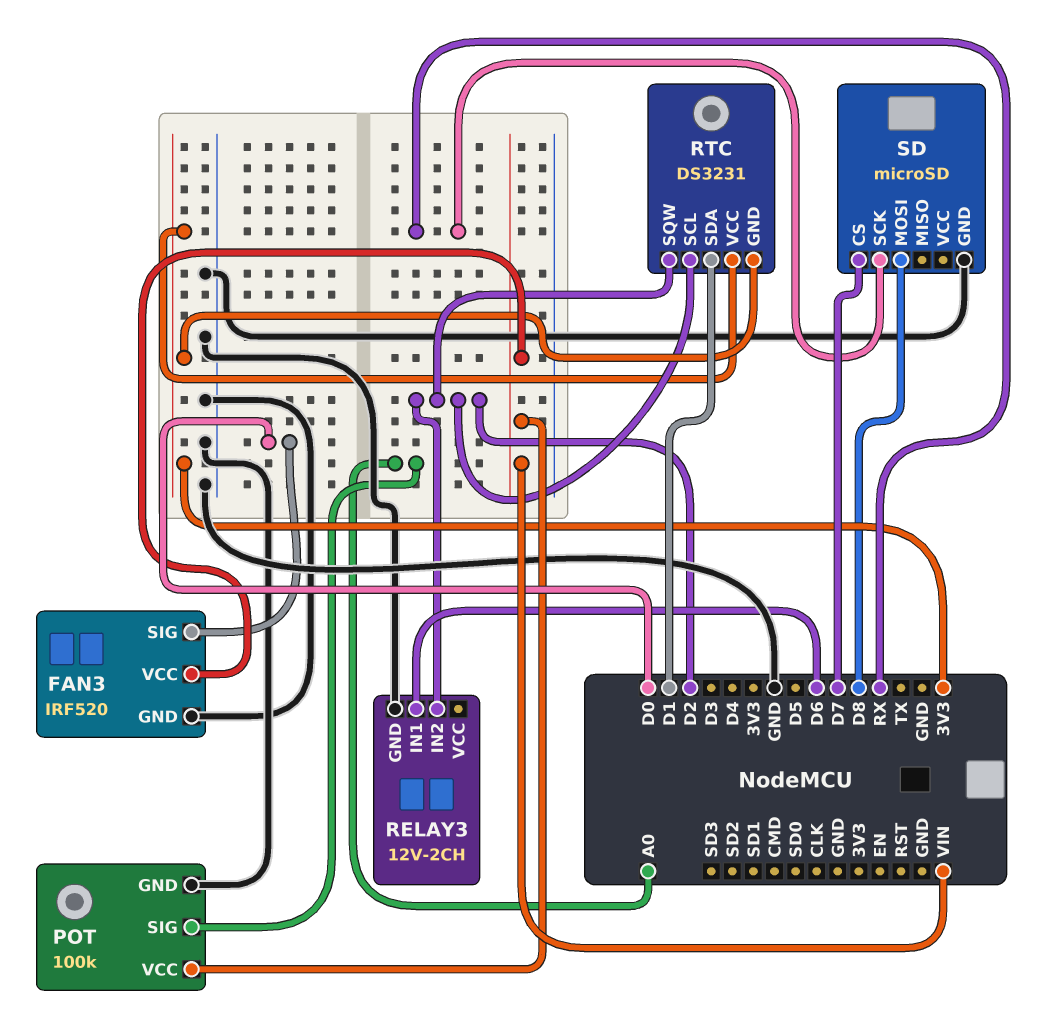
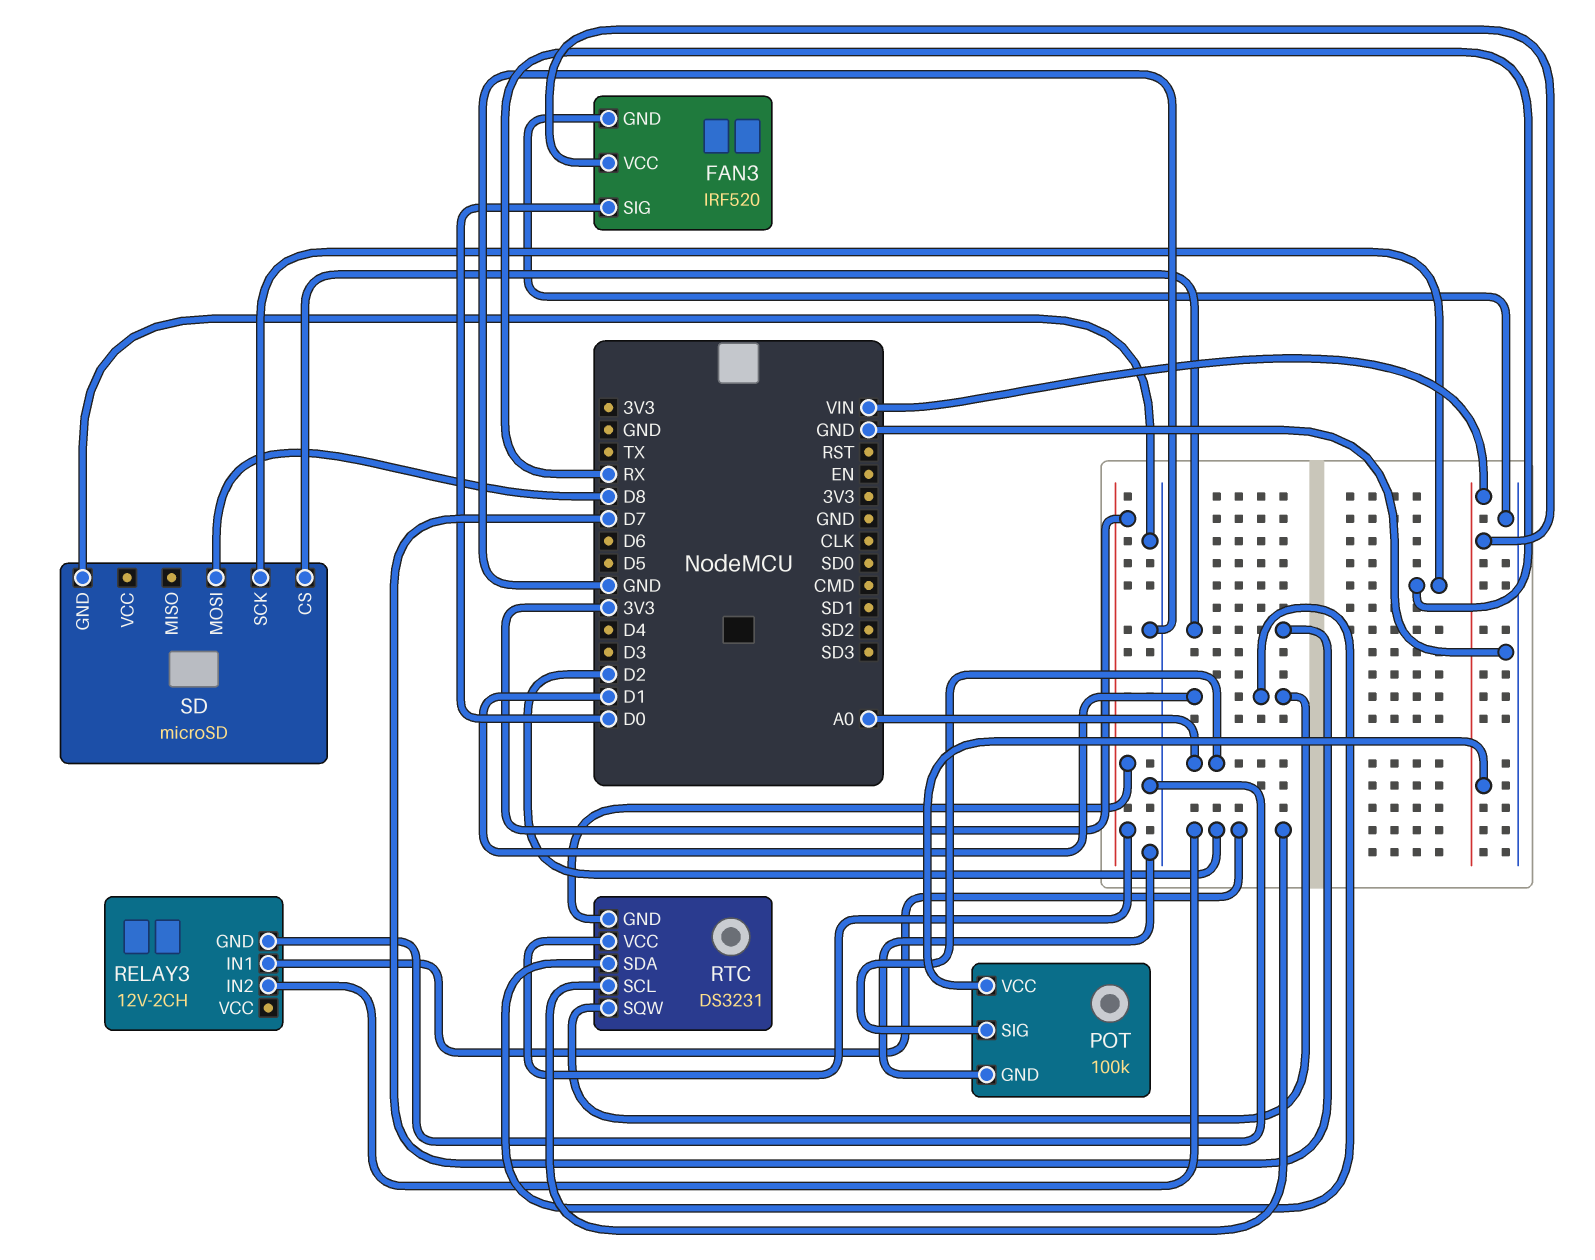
RELAY3 pin IN1: D6 -> D2
RTC pin SQW: D2 -> D1

